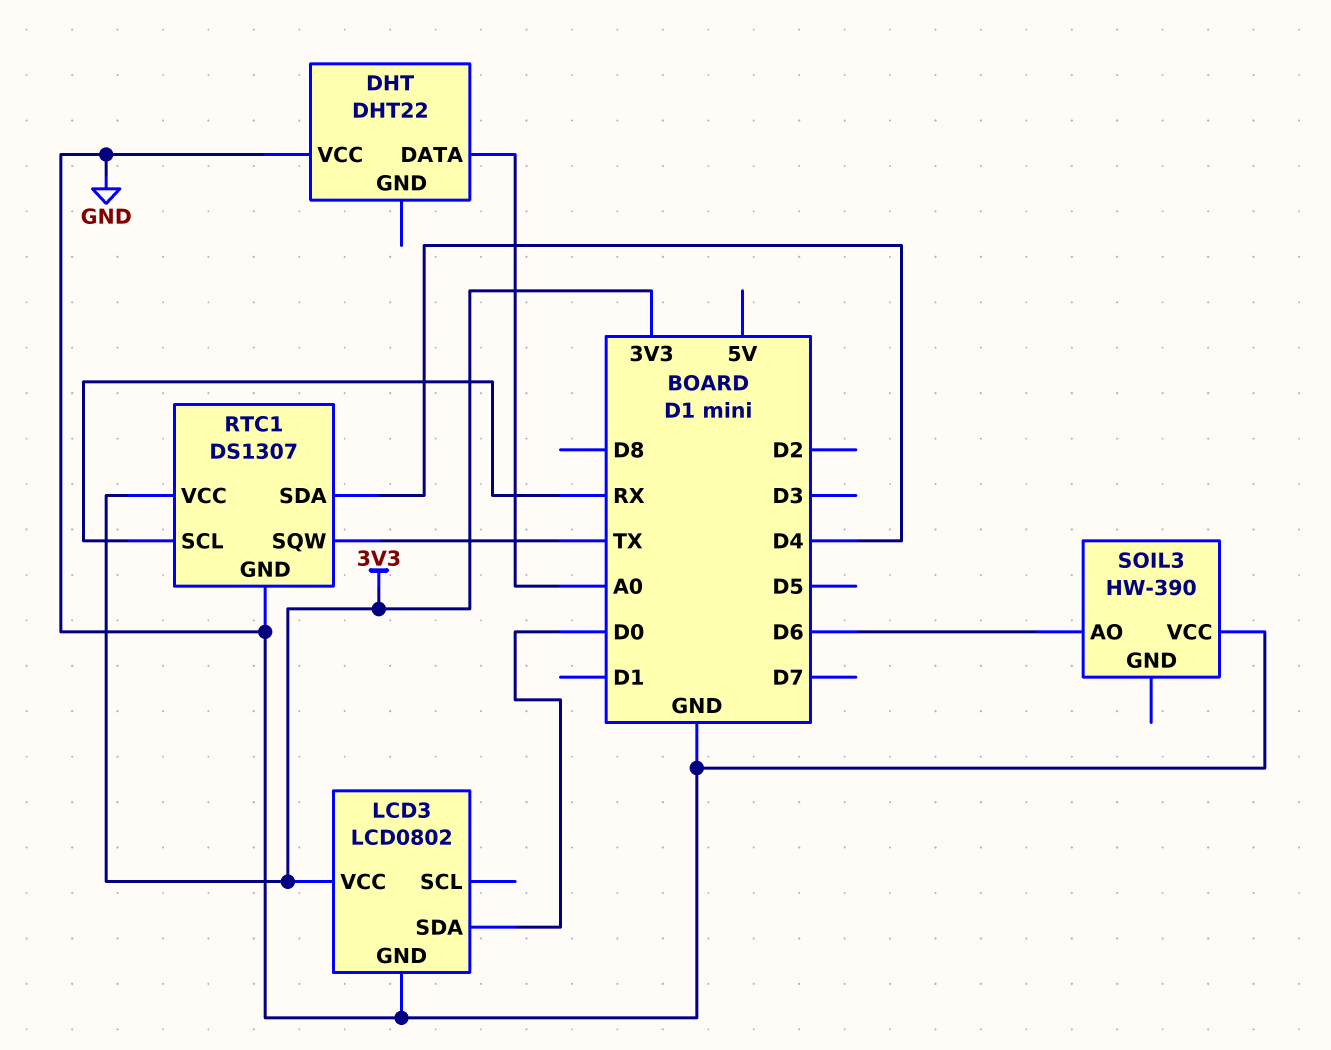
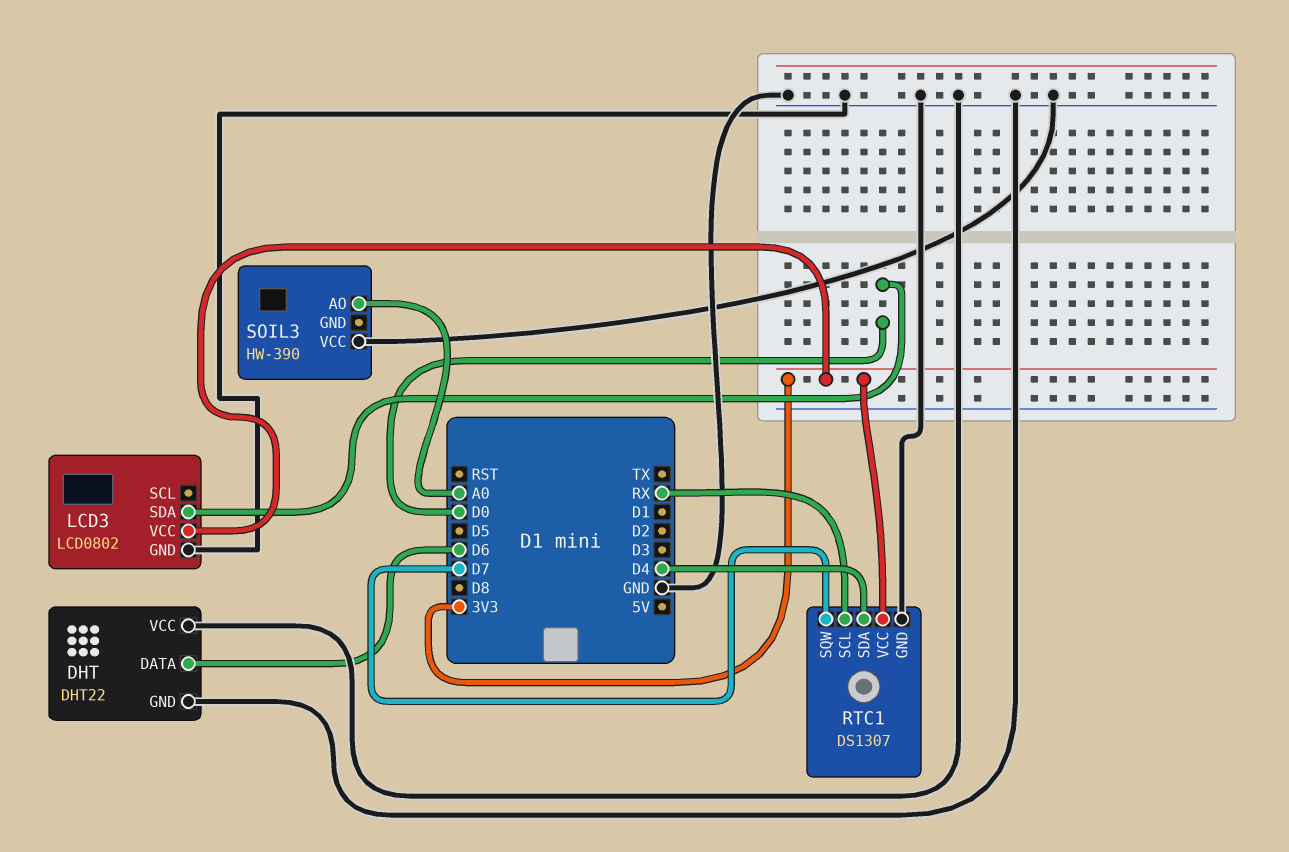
DHT pin DATA: A0 -> D6
DHT pin GND: none -> GND
RTC1 pin SQW: TX -> D7
SOIL3 pin AO: D6 -> A0

